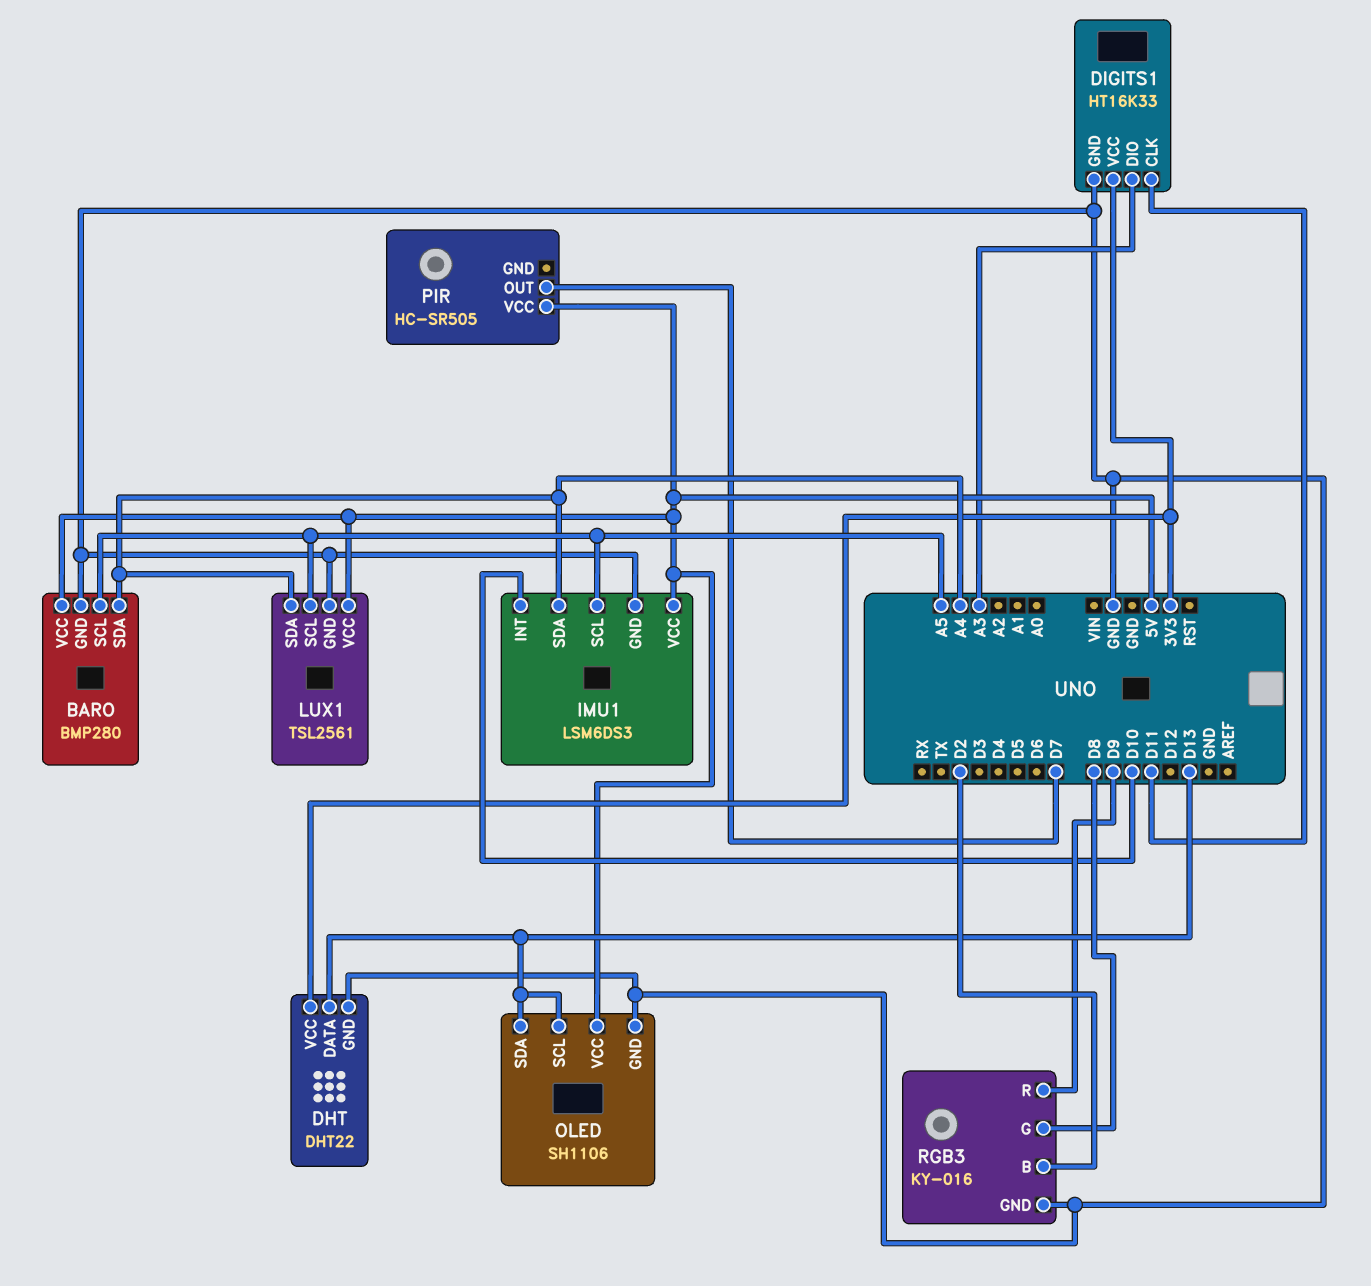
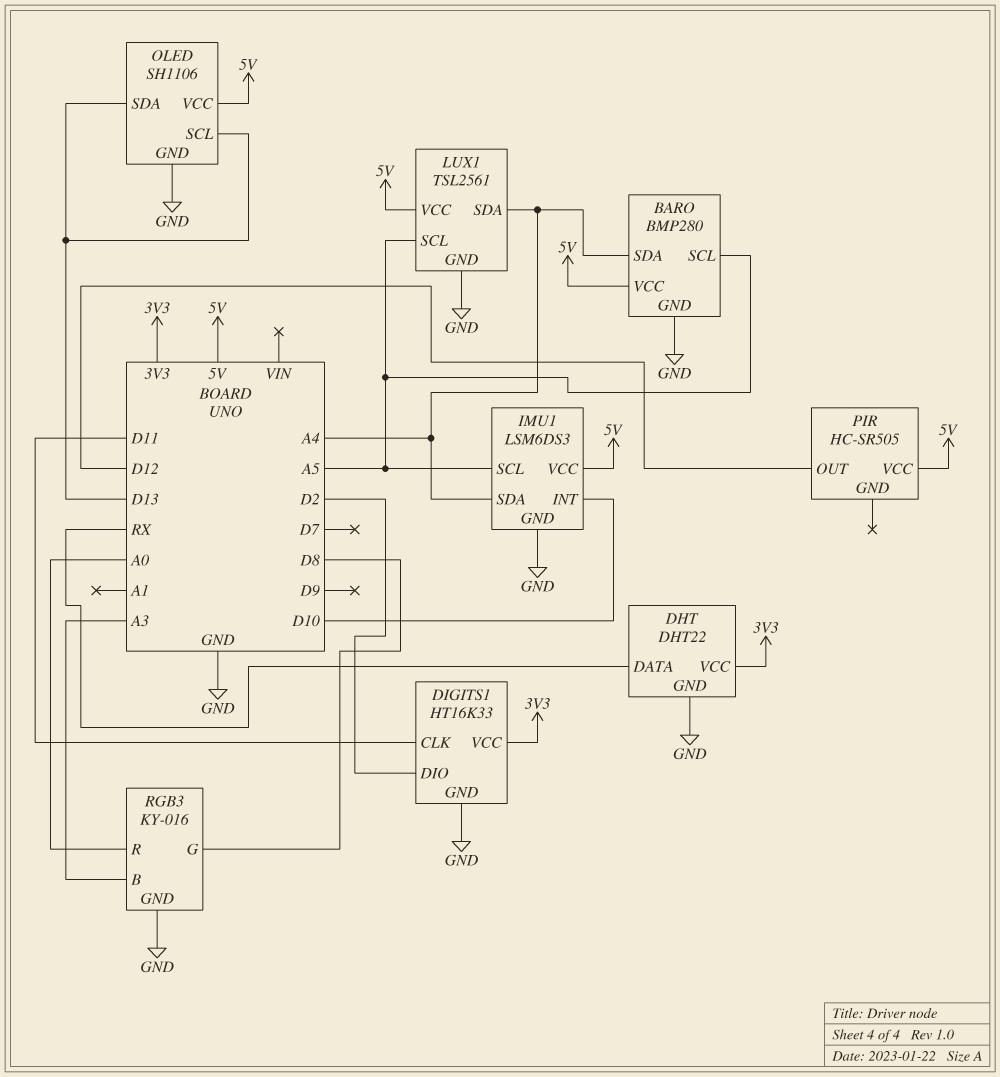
DHT pin DATA: D13 -> RX
DIGITS1 pin DIO: A3 -> D2
PIR pin OUT: D7 -> D12
RGB3 pin B: D2 -> A3
RGB3 pin R: D9 -> A0

